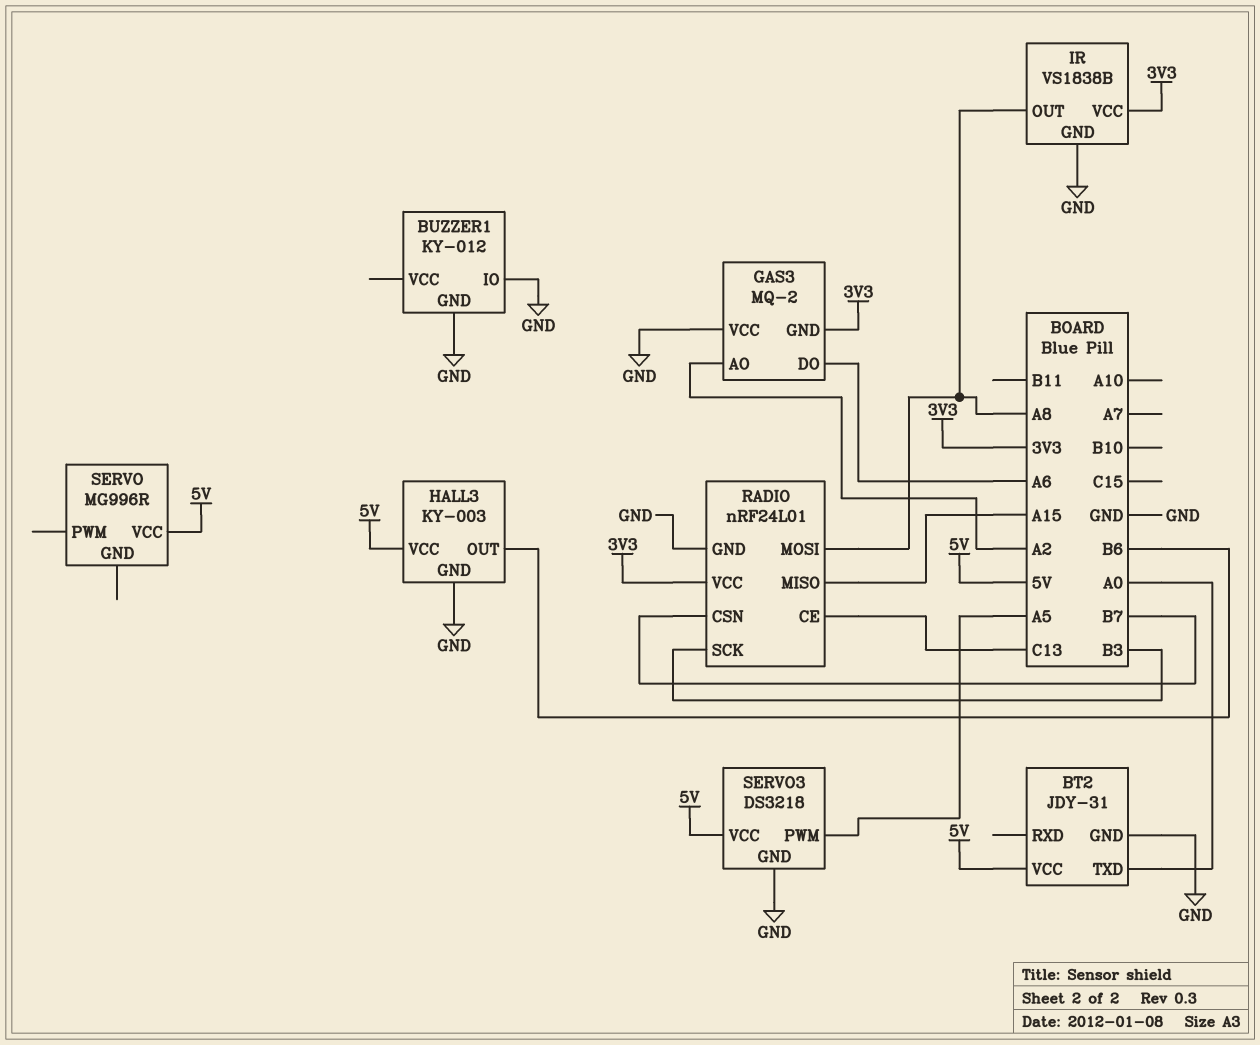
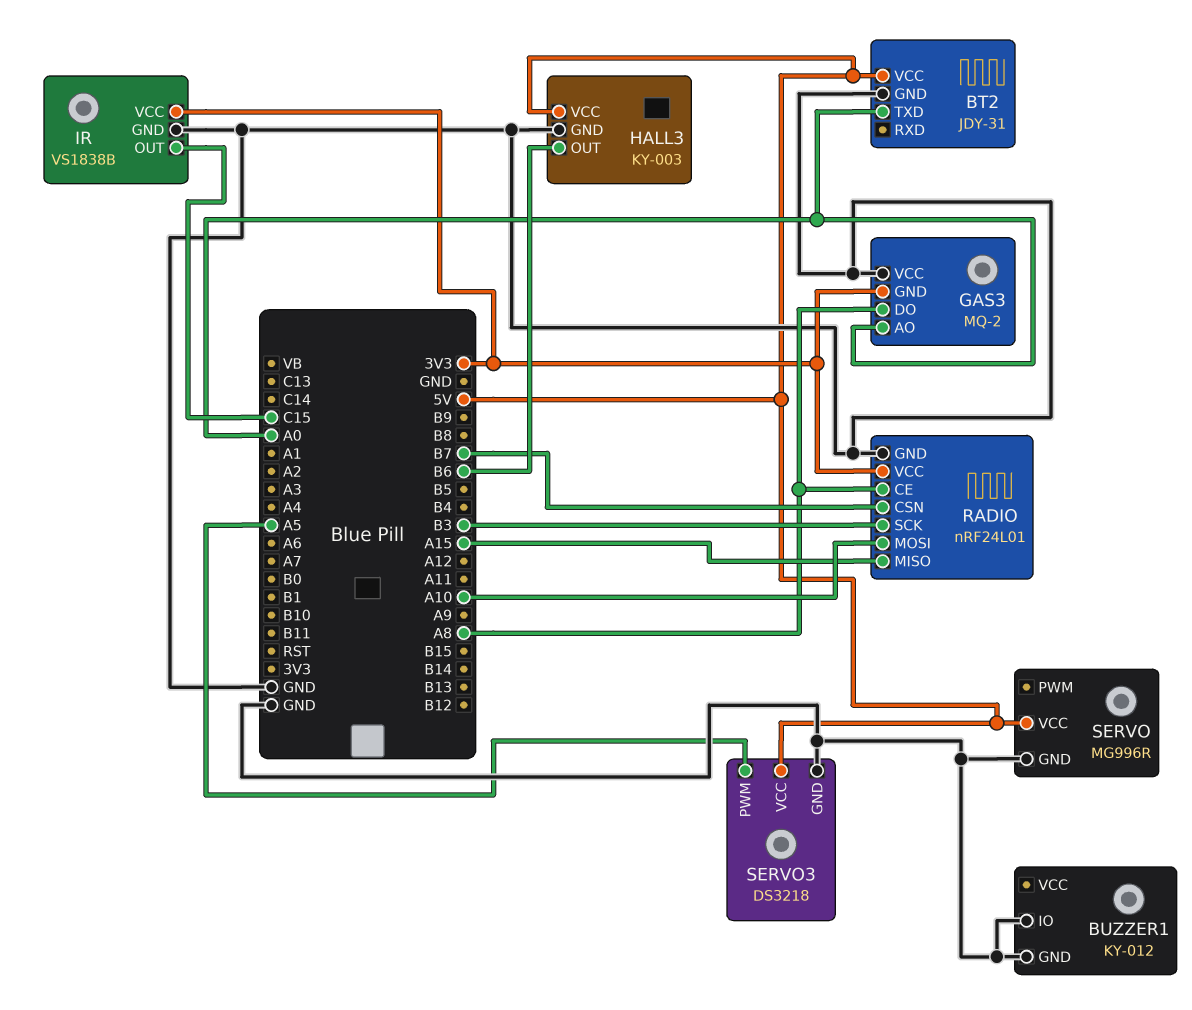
GAS3 pin AO: A2 -> A0
GAS3 pin DO: A6 -> A8
IR pin OUT: A8 -> C15
RADIO pin CE: C13 -> A8
RADIO pin MOSI: A8 -> A10
SERVO pin GND: none -> GND

